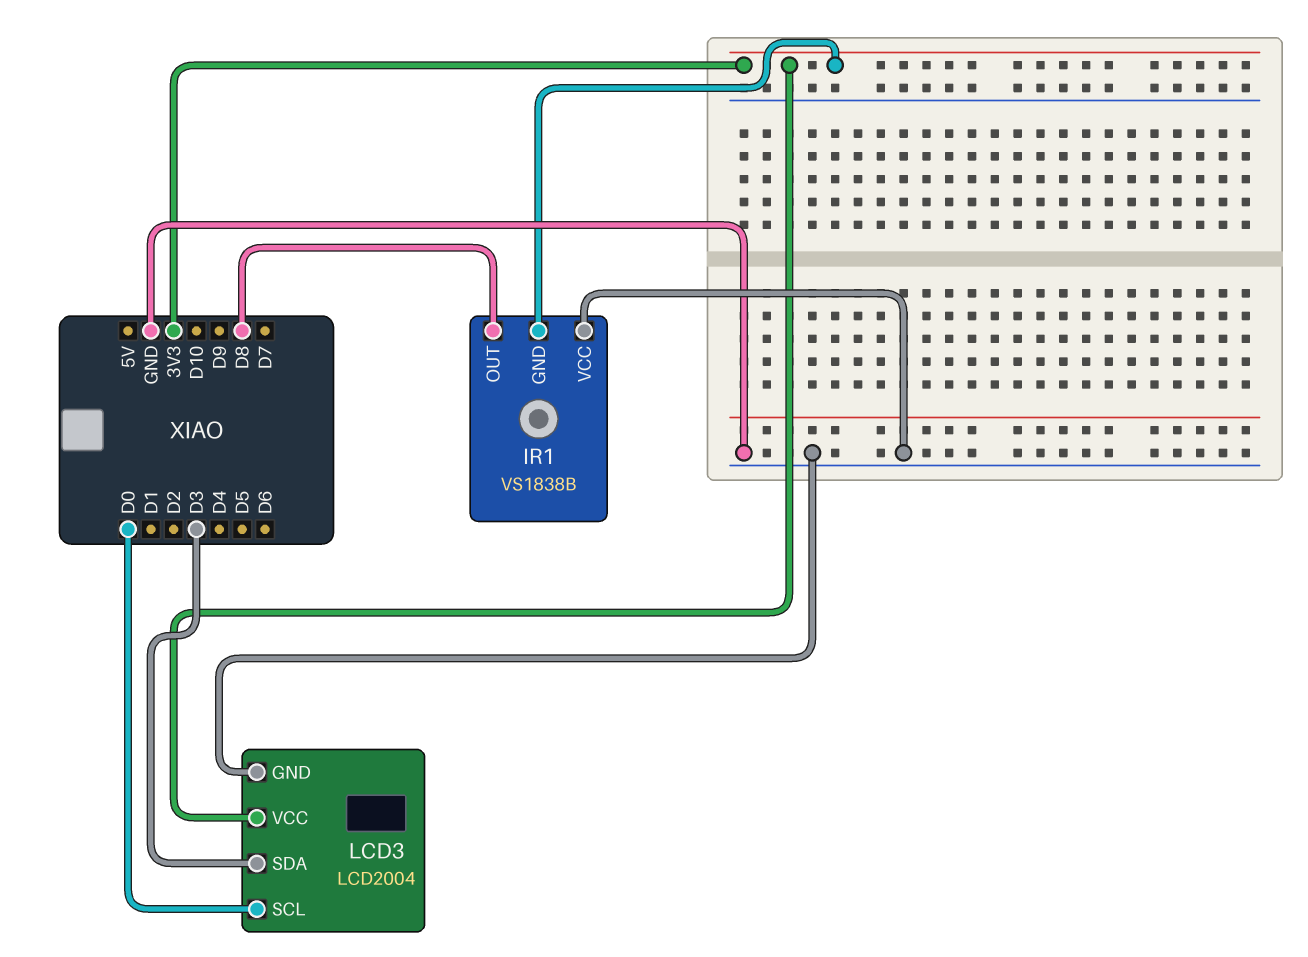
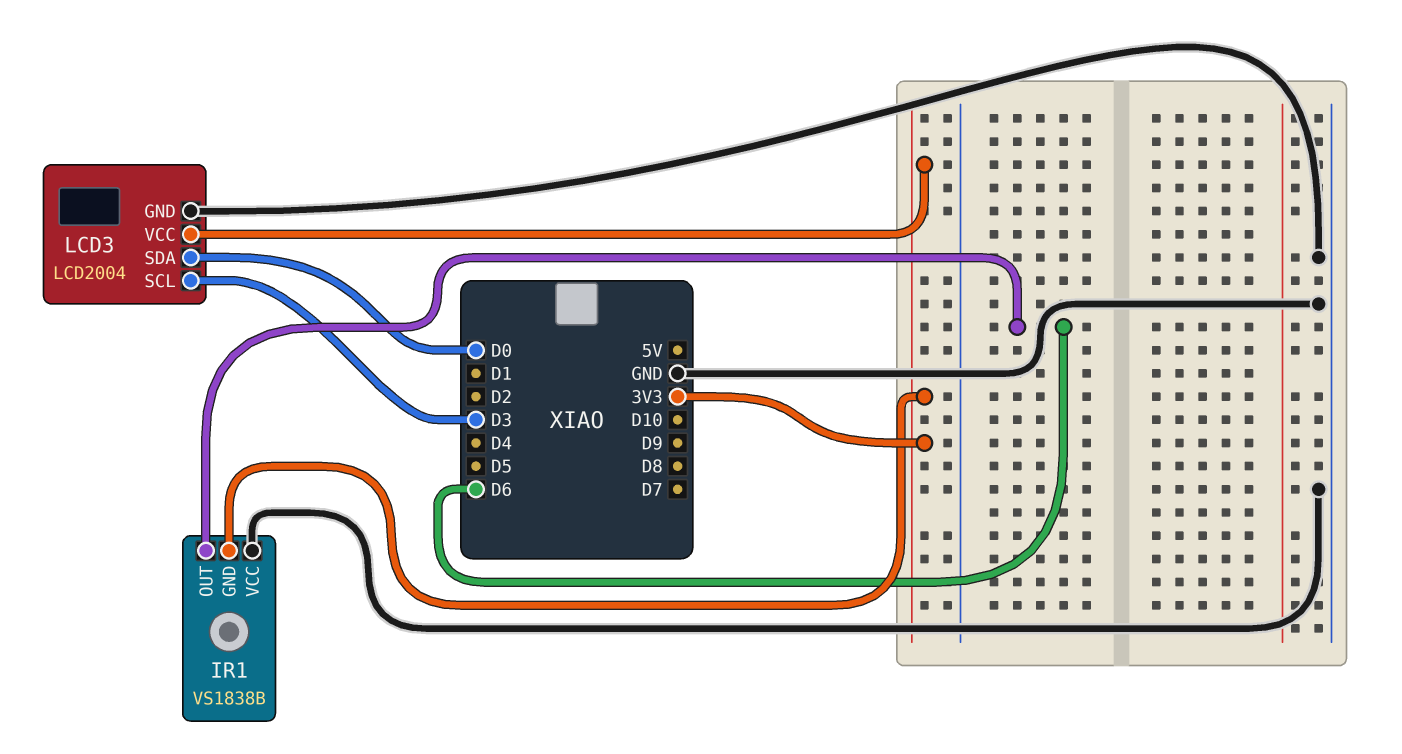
IR1 pin OUT: D8 -> D6
LCD3 pin SCL: D0 -> D3
LCD3 pin SDA: D3 -> D0

